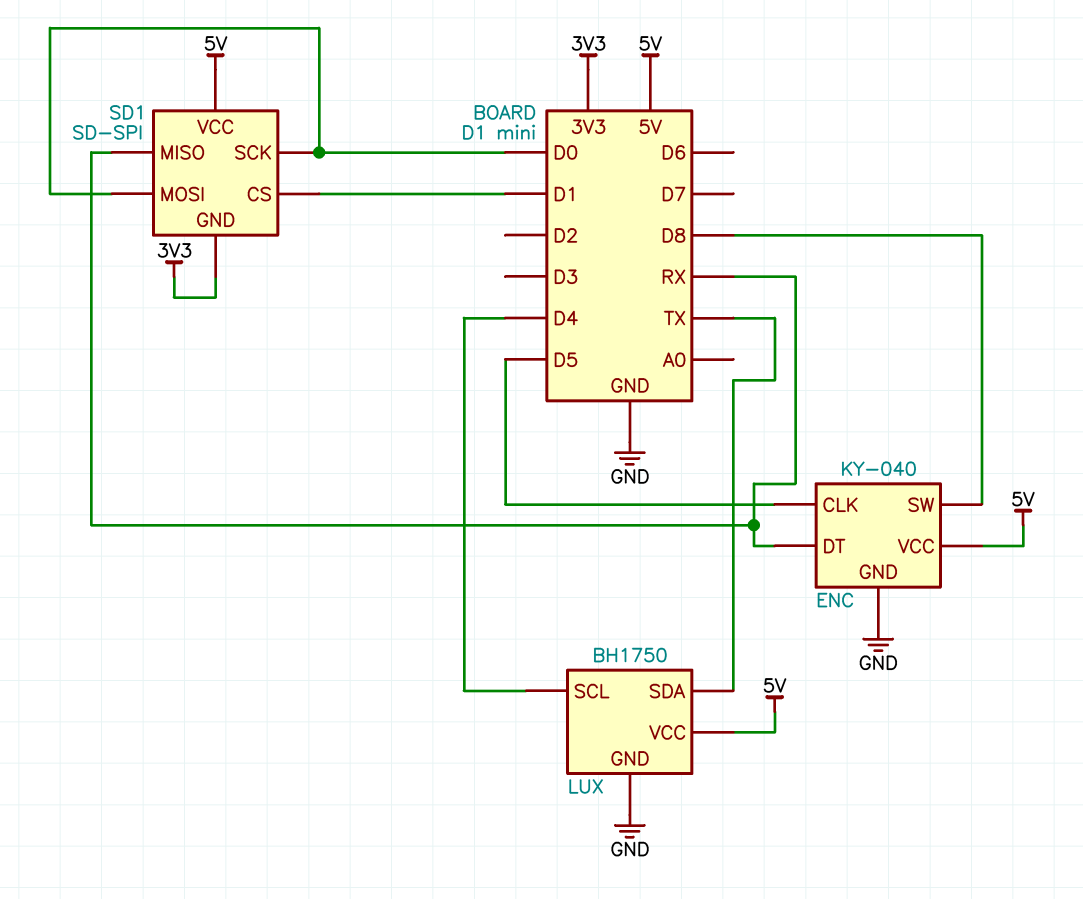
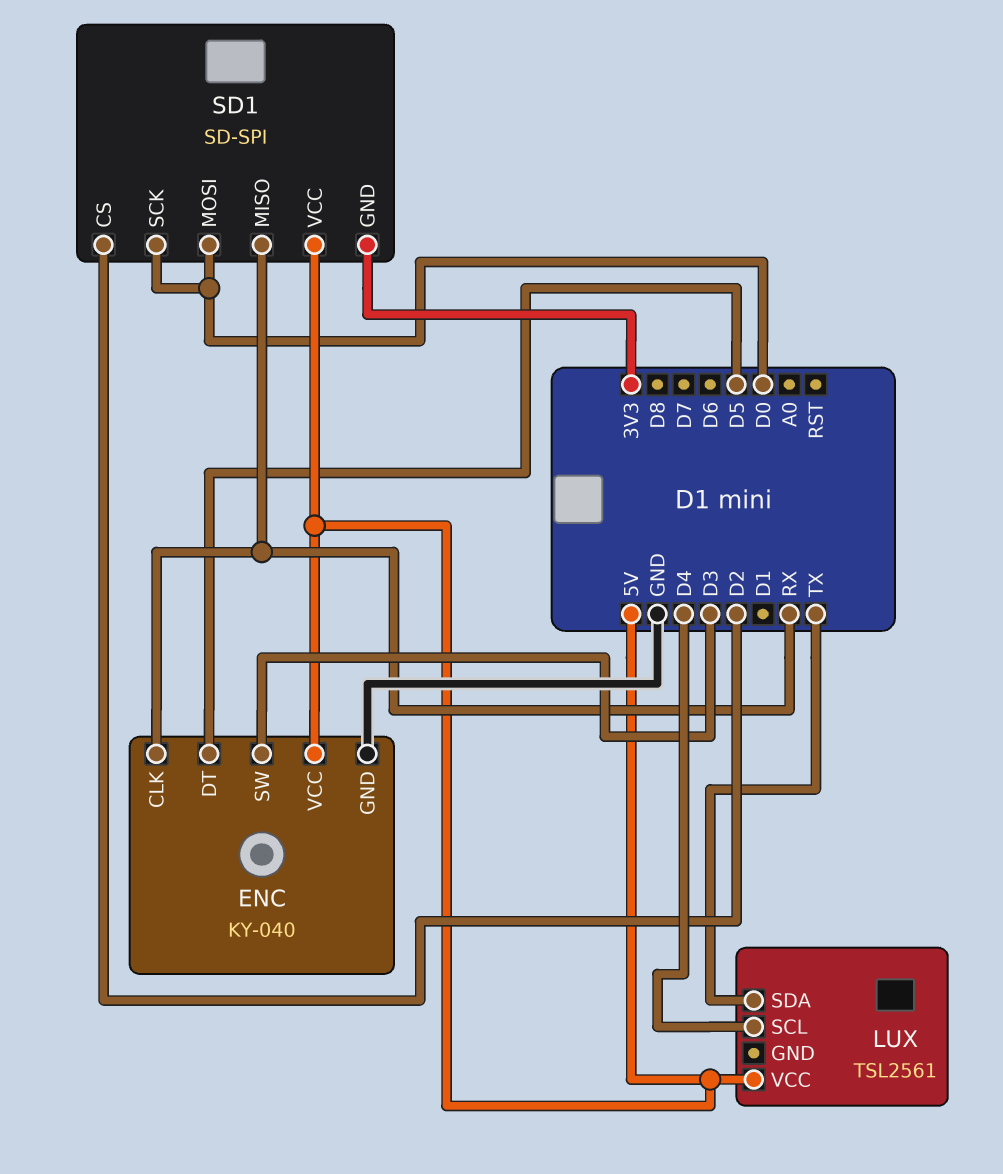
ENC pin CLK: D5 -> RX
ENC pin DT: RX -> D5
ENC pin SW: D8 -> D3
LUX: BH1750 -> TSL2561
LUX pin GND: GND -> none
SD1 pin CS: D1 -> D2

